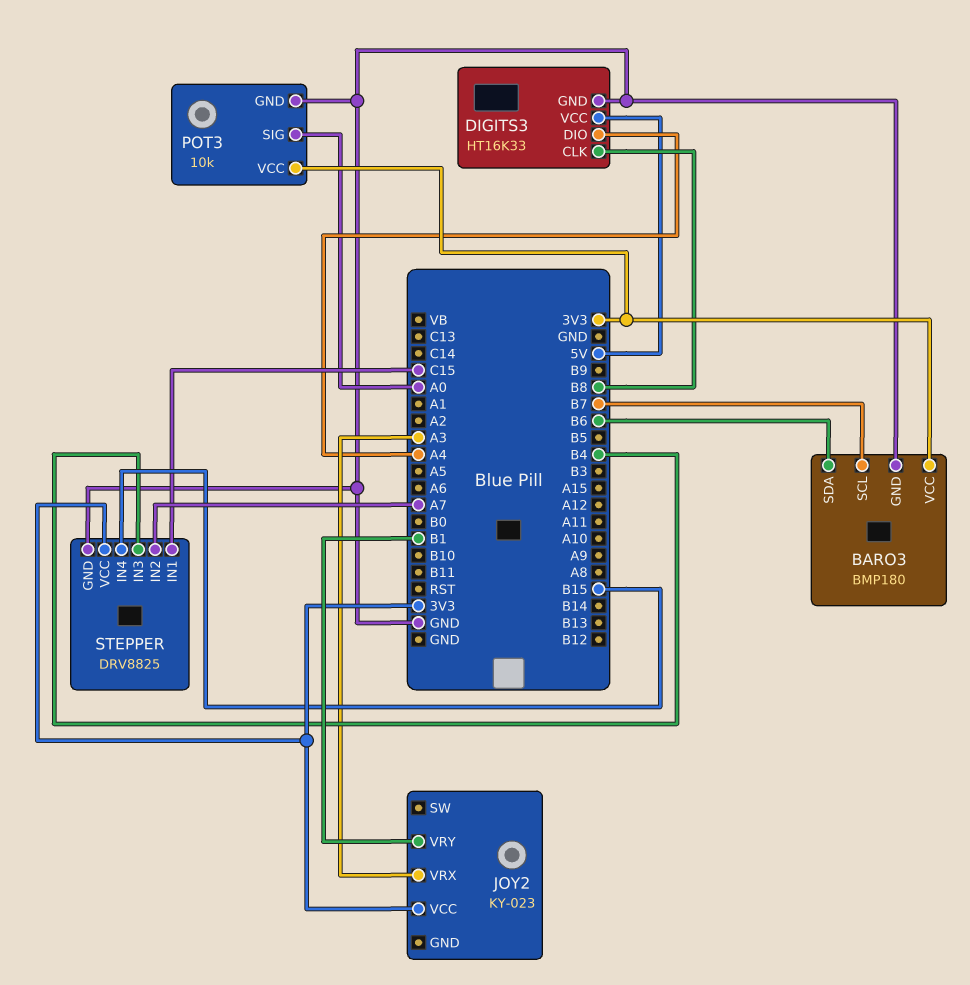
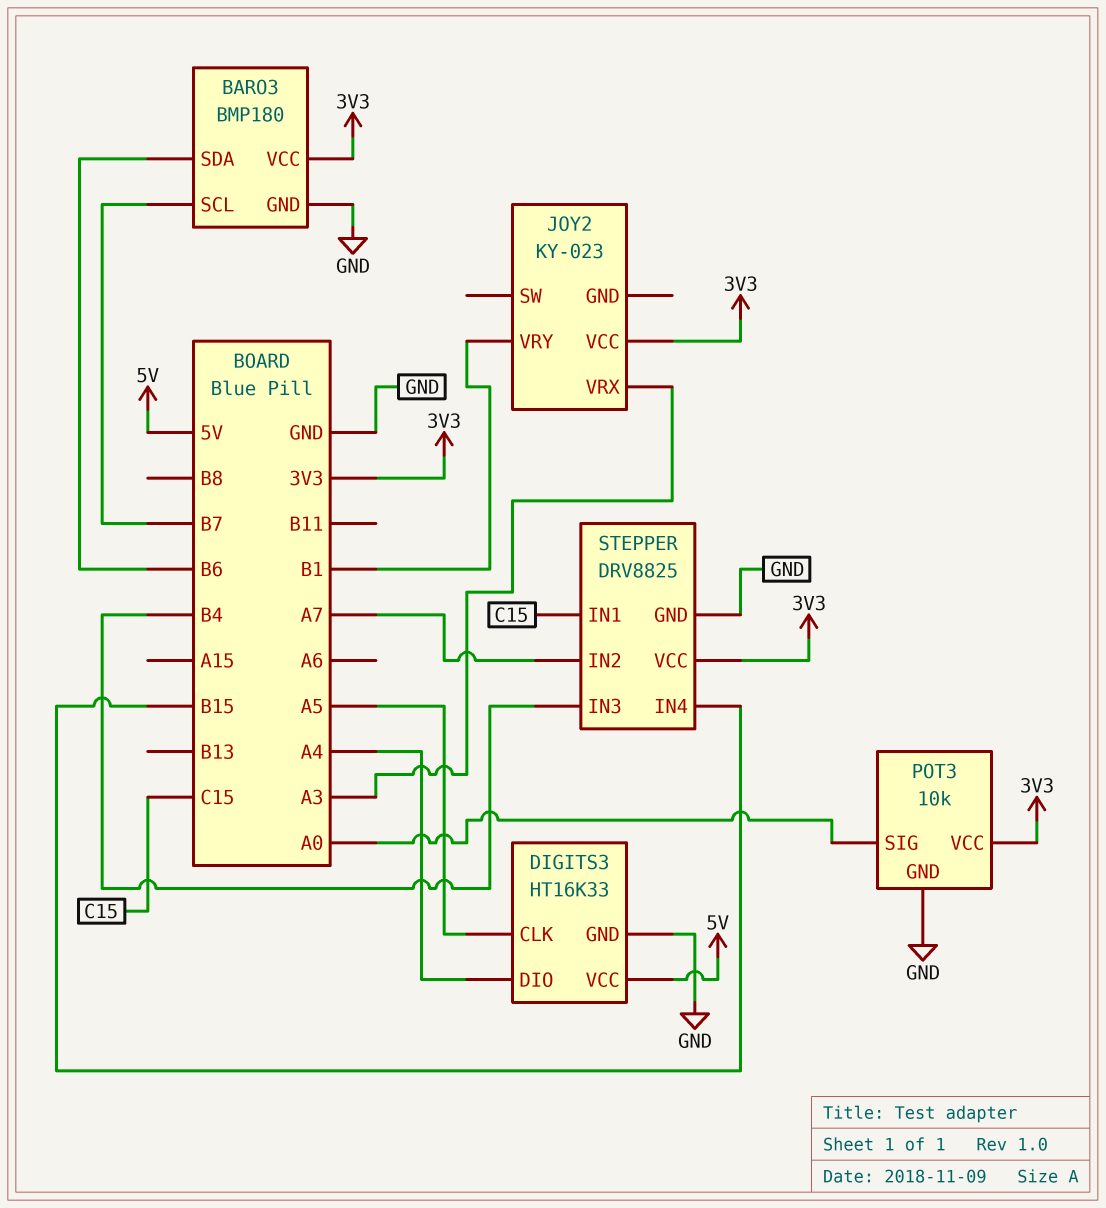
DIGITS3 pin CLK: B8 -> A5

